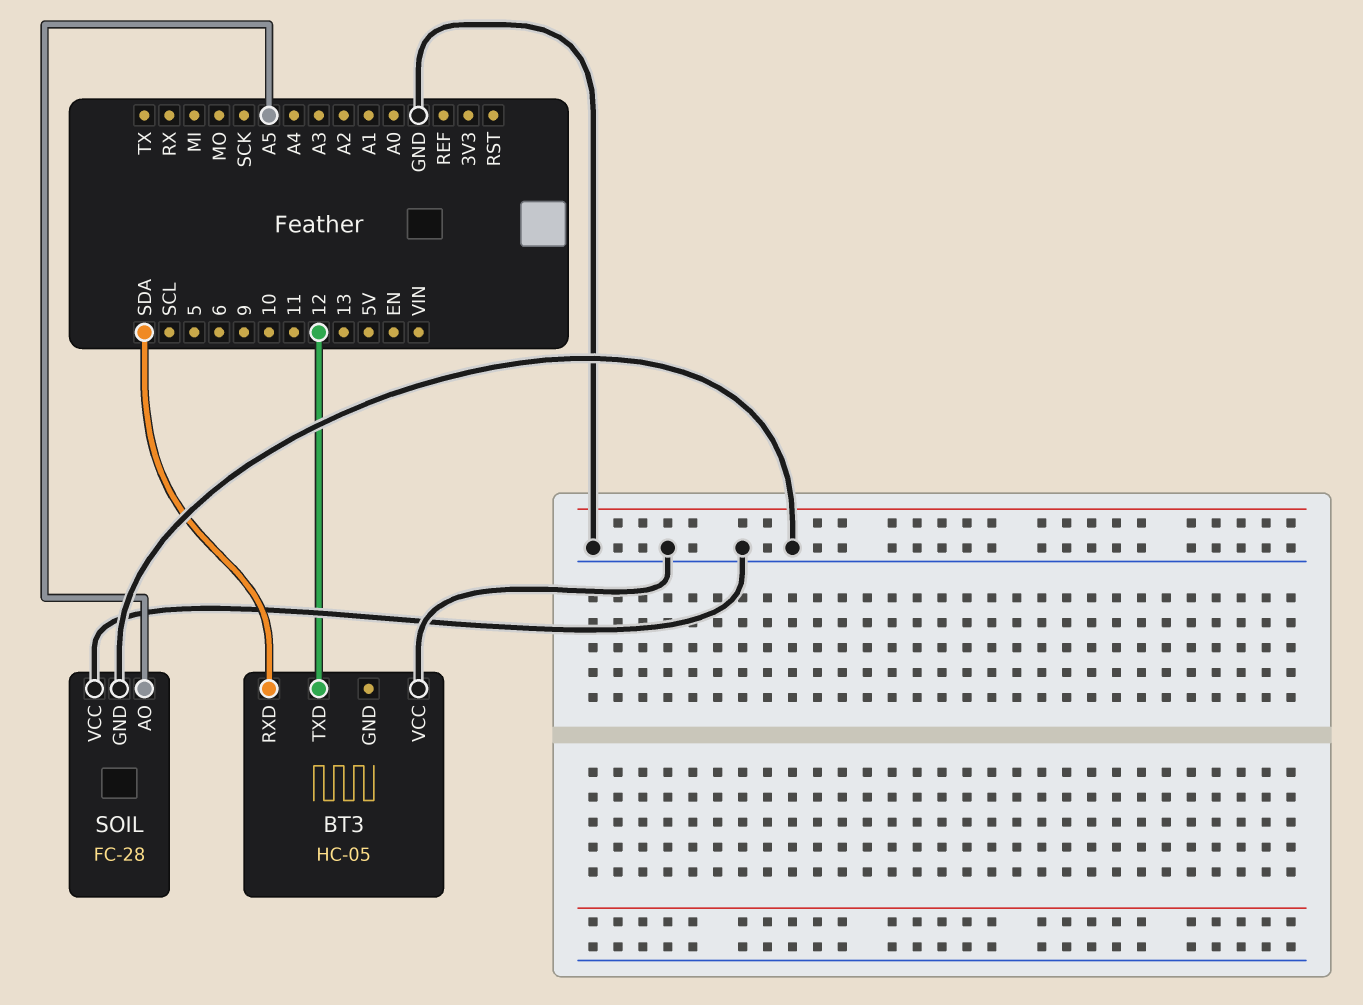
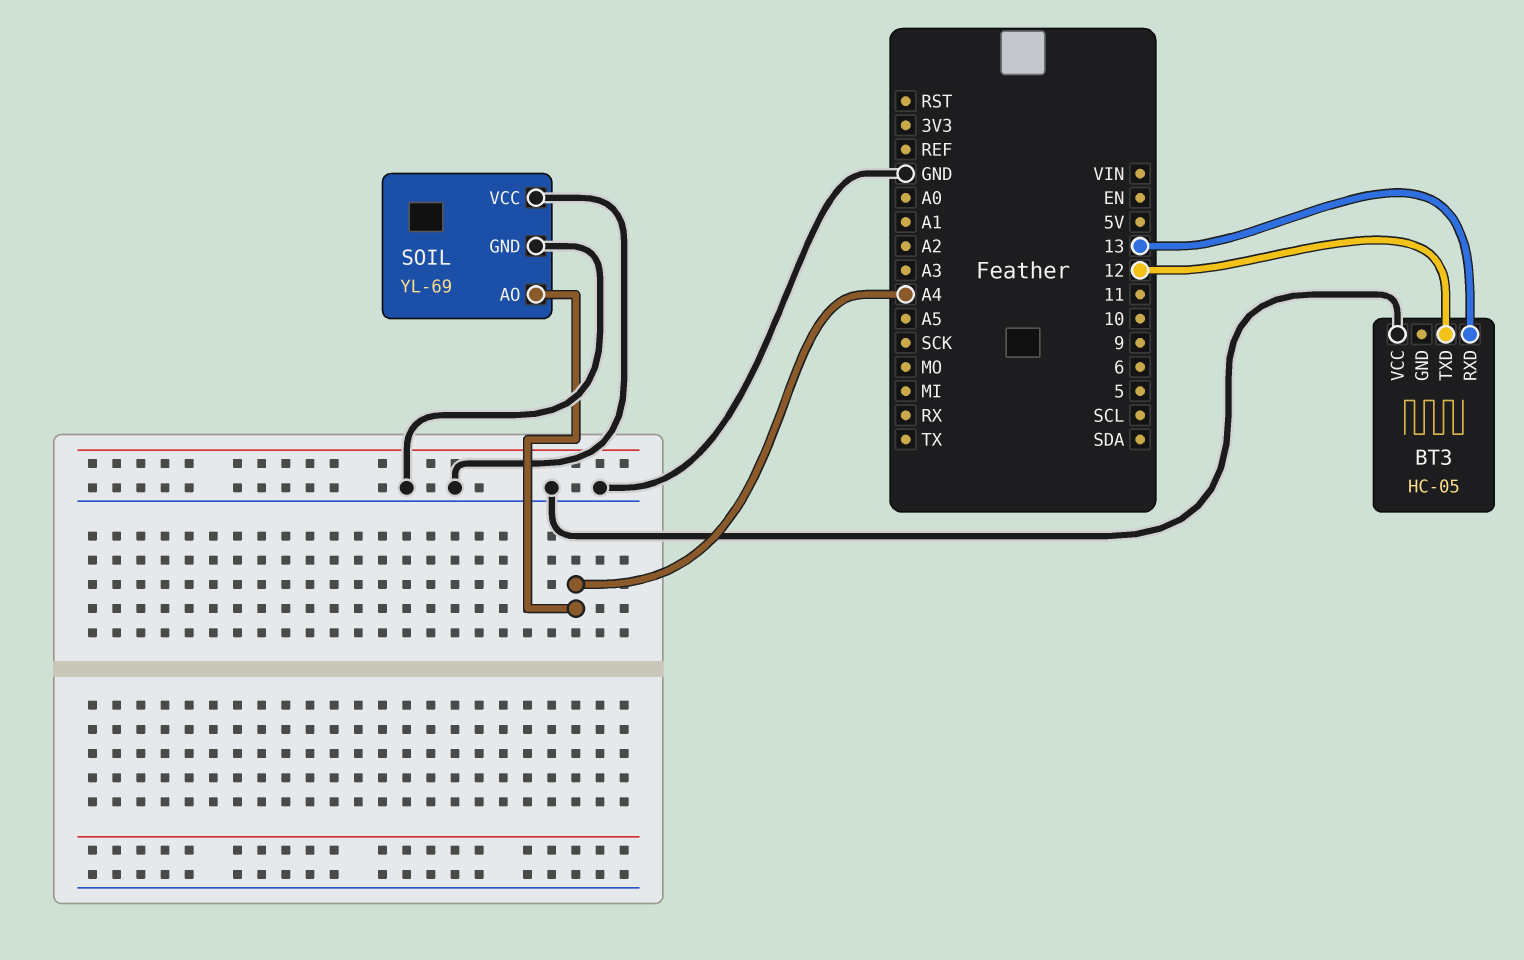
BT3 pin RXD: SDA -> 13
SOIL: FC-28 -> YL-69
SOIL pin AO: A5 -> A4

